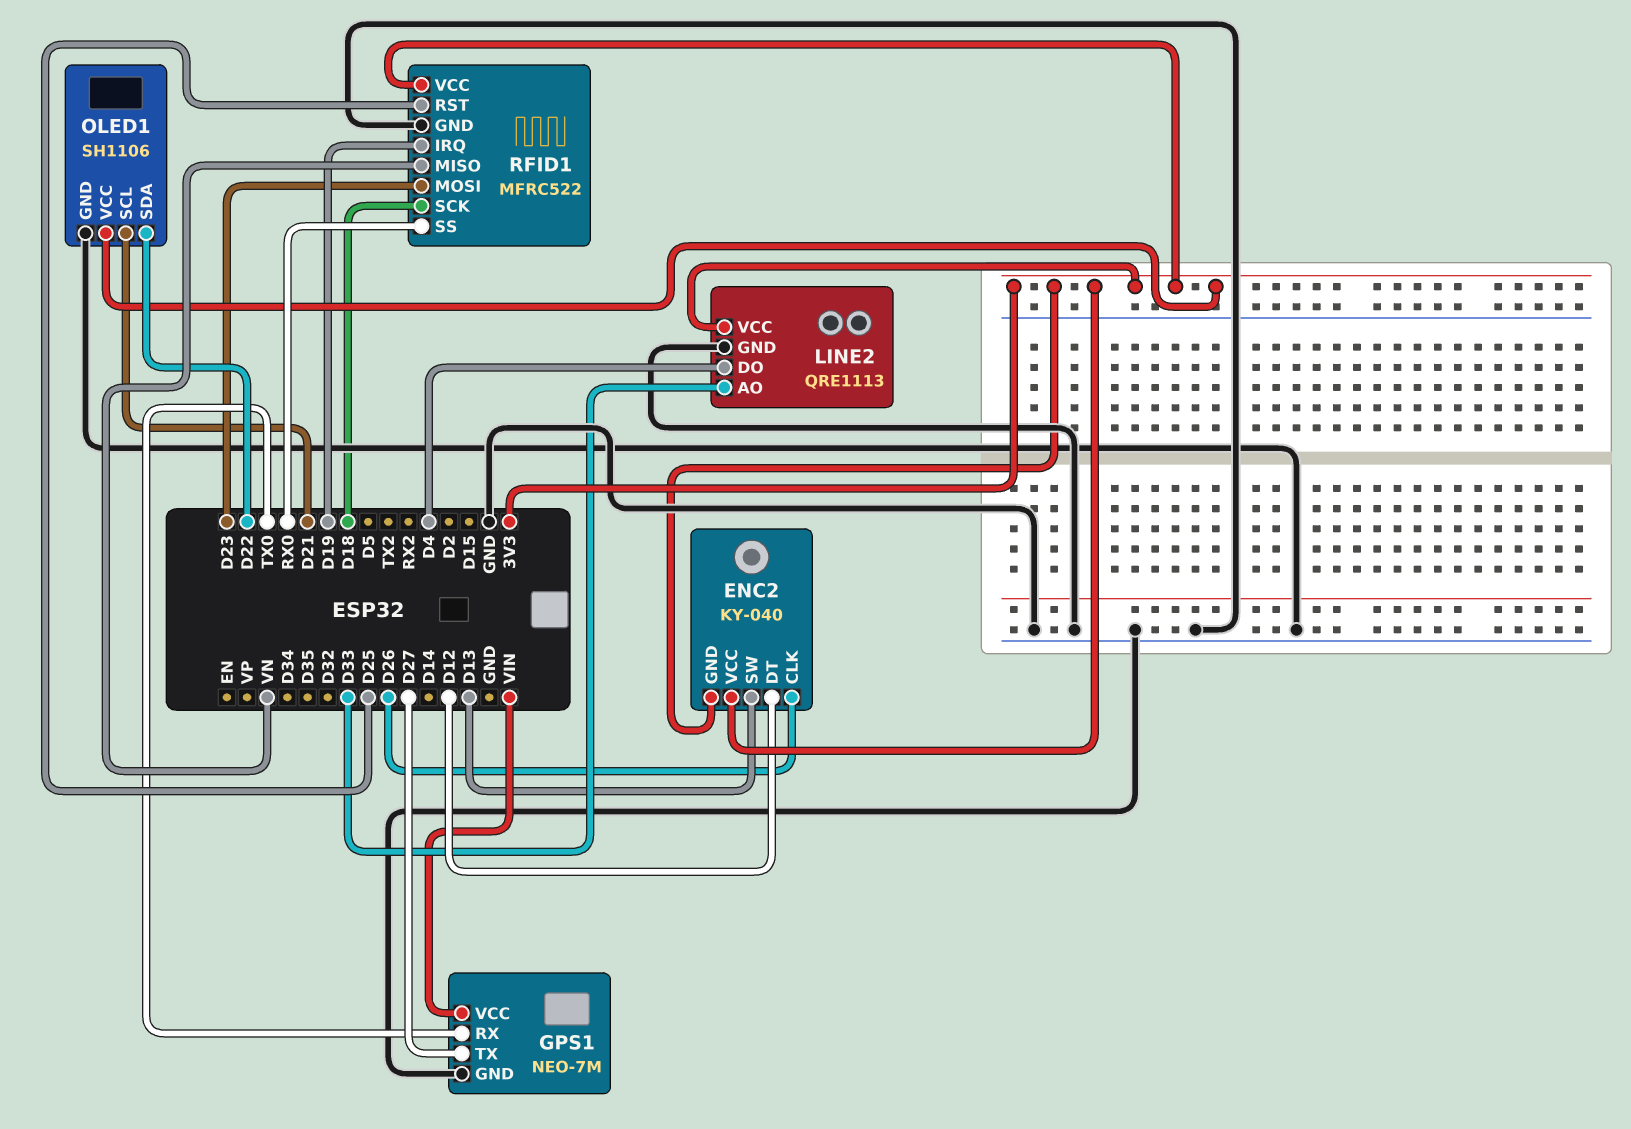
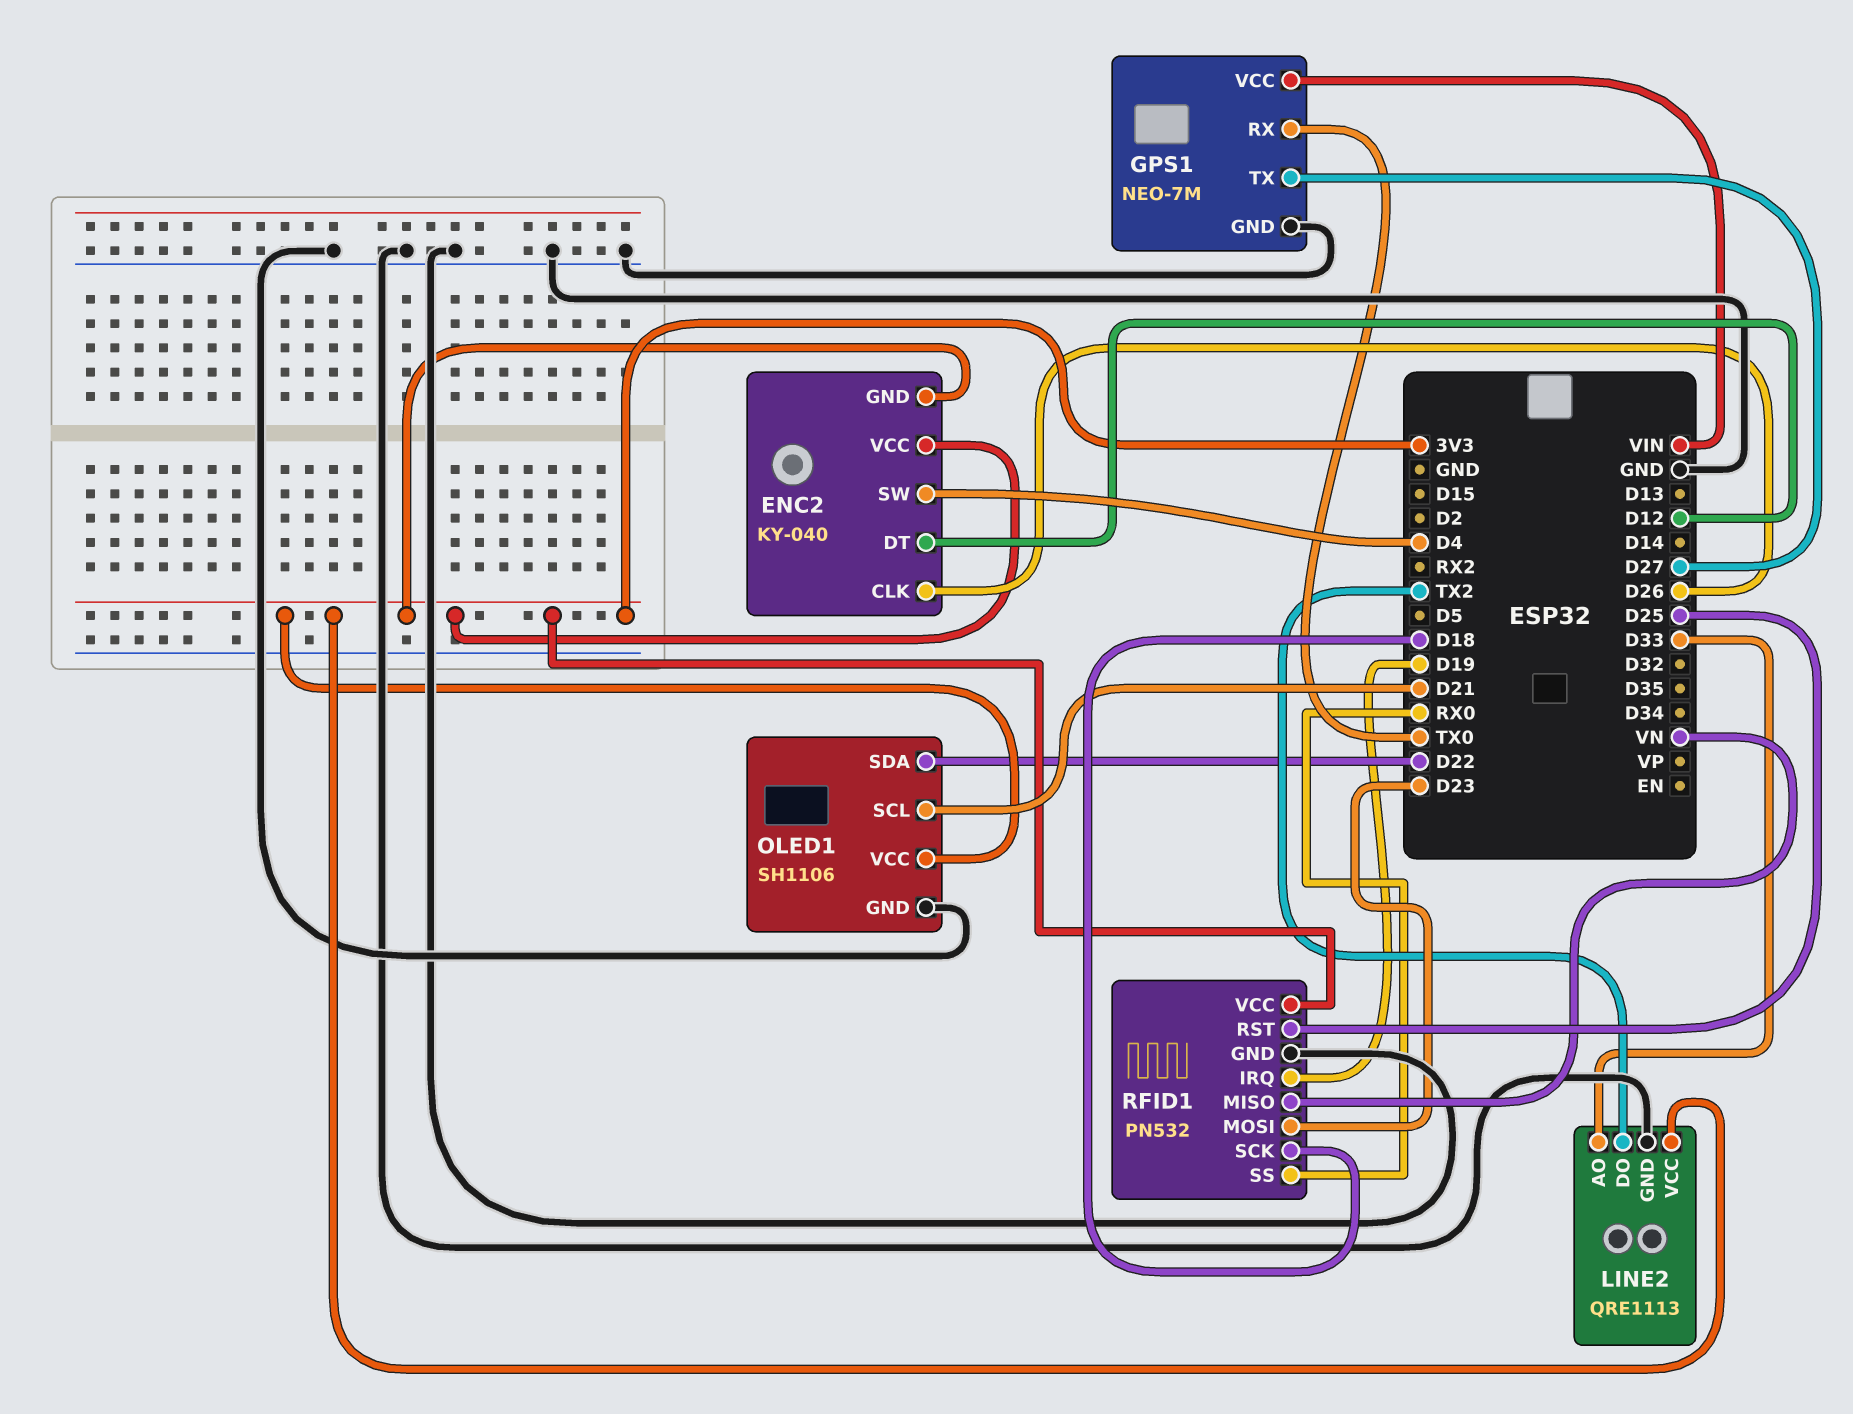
ENC2 pin SW: D13 -> D4
LINE2 pin DO: D4 -> TX2
RFID1: MFRC522 -> PN532

